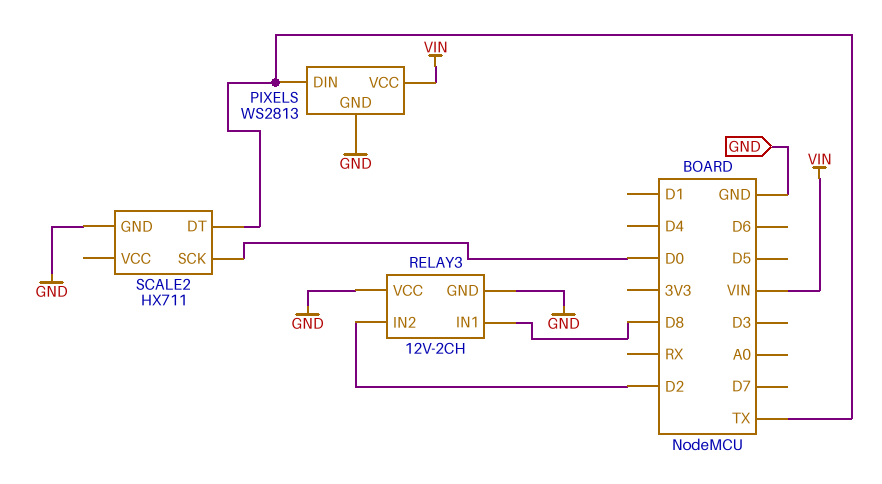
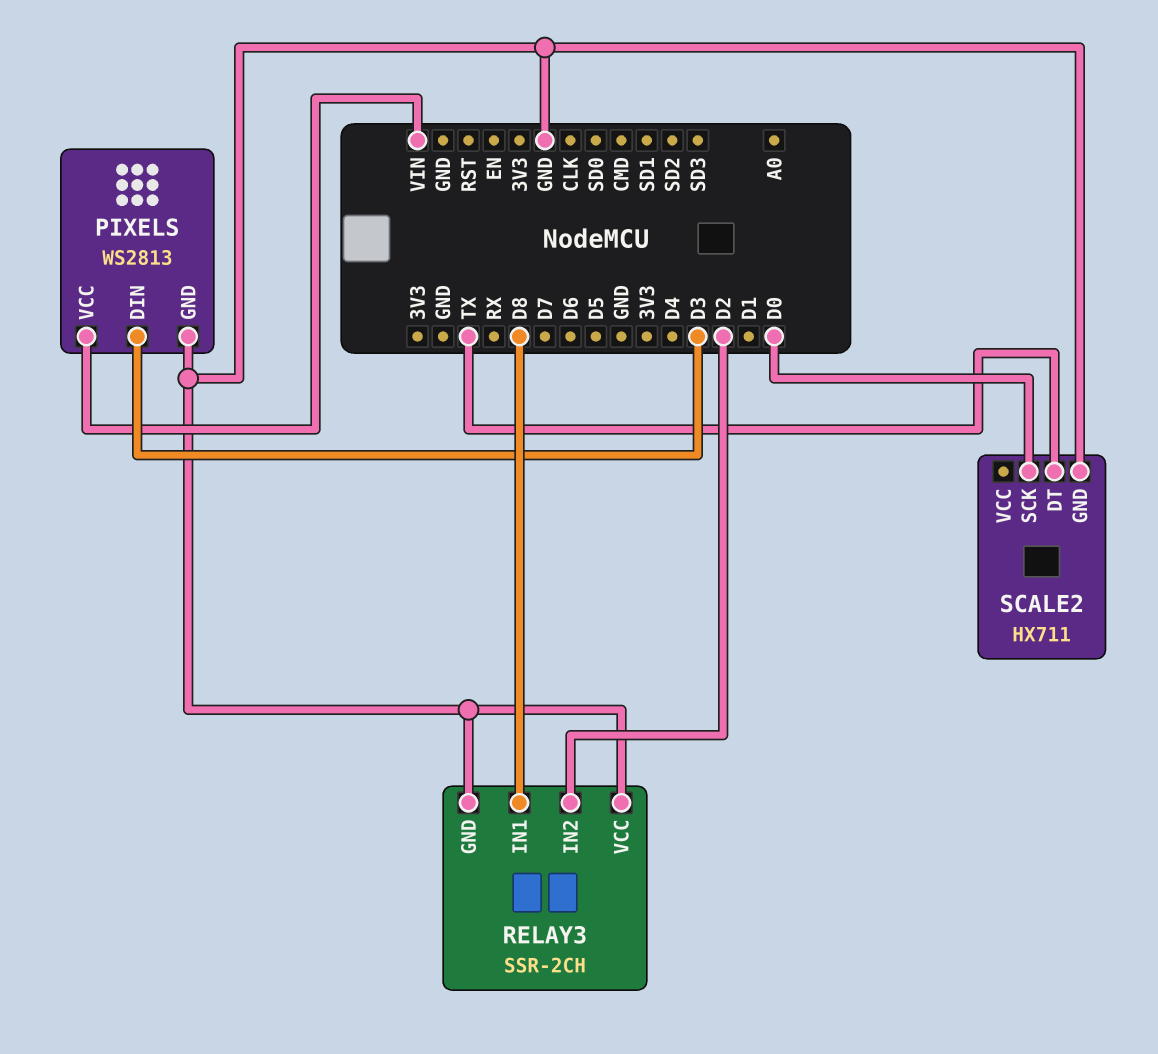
PIXELS pin DIN: TX -> D3
RELAY3: 12V-2CH -> SSR-2CH

